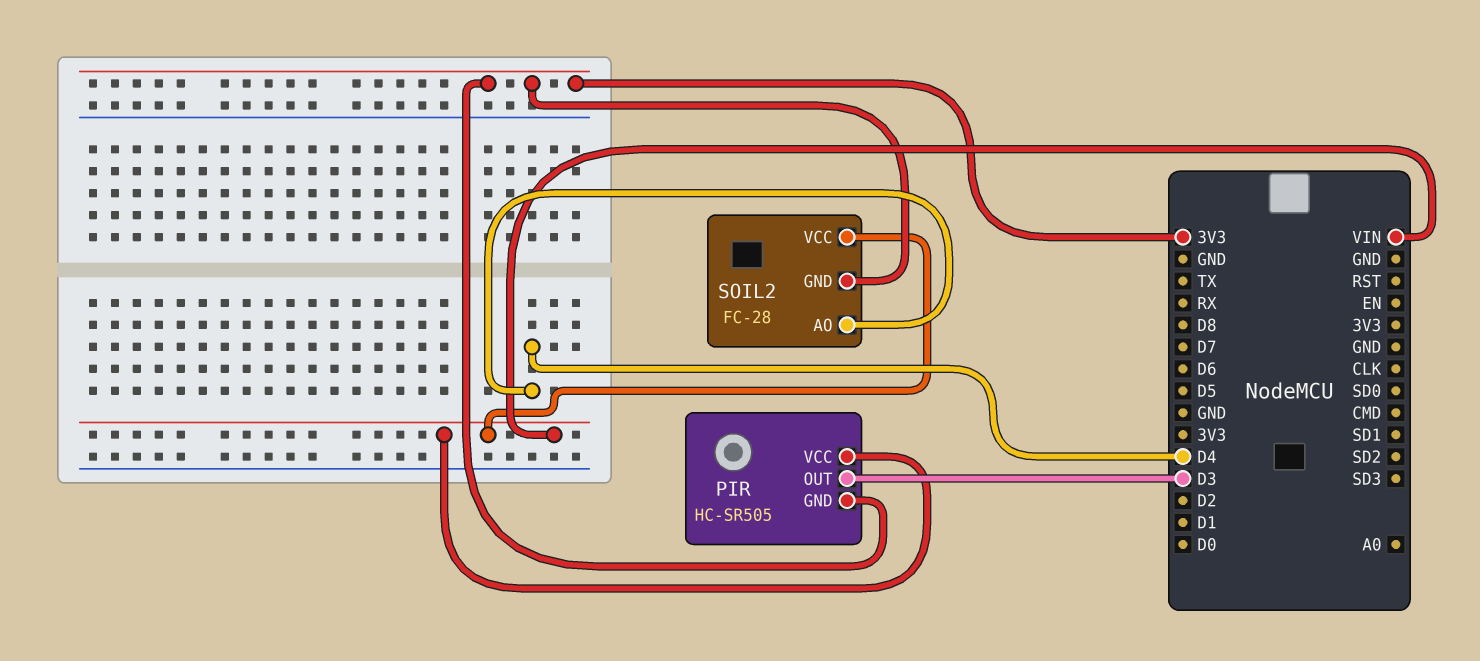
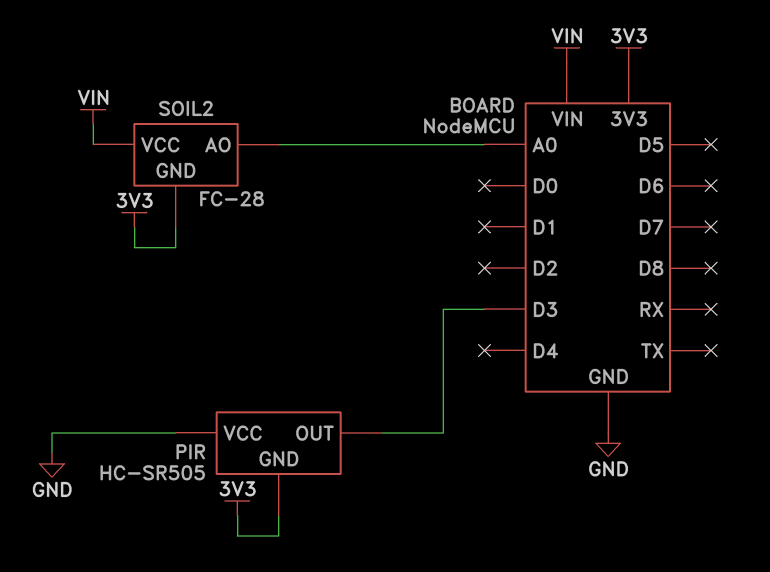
PIR pin VCC: VIN -> GND
SOIL2 pin AO: D4 -> A0

